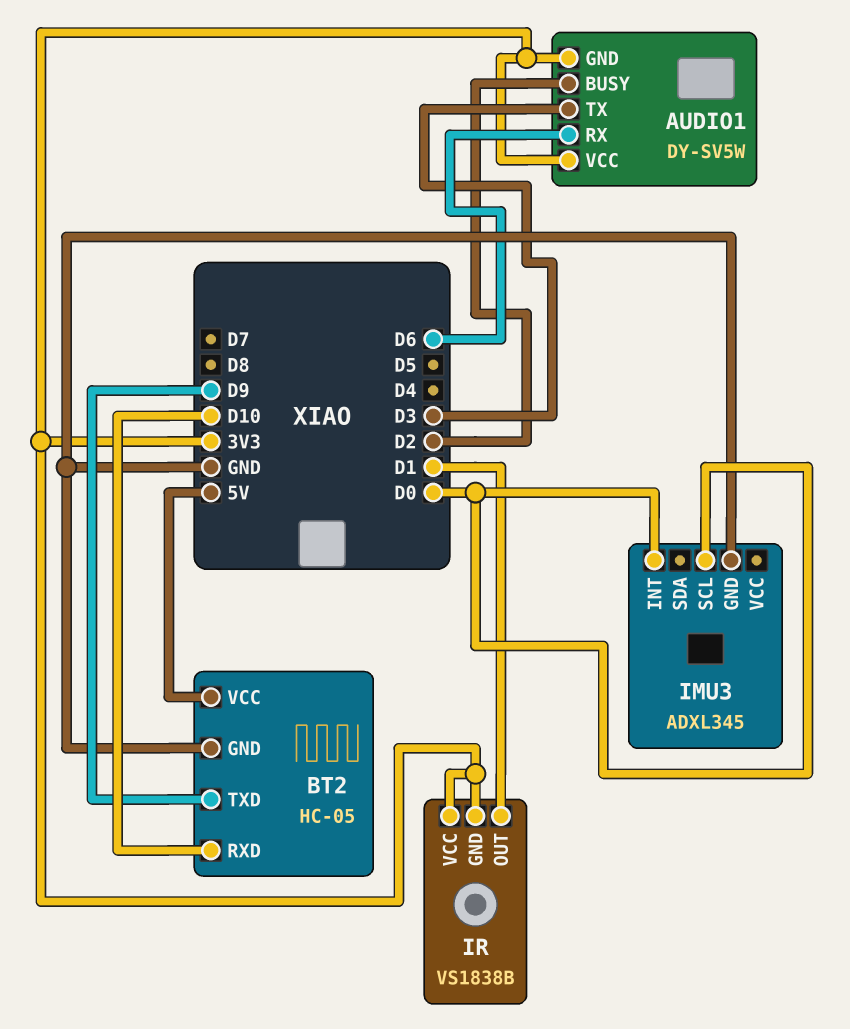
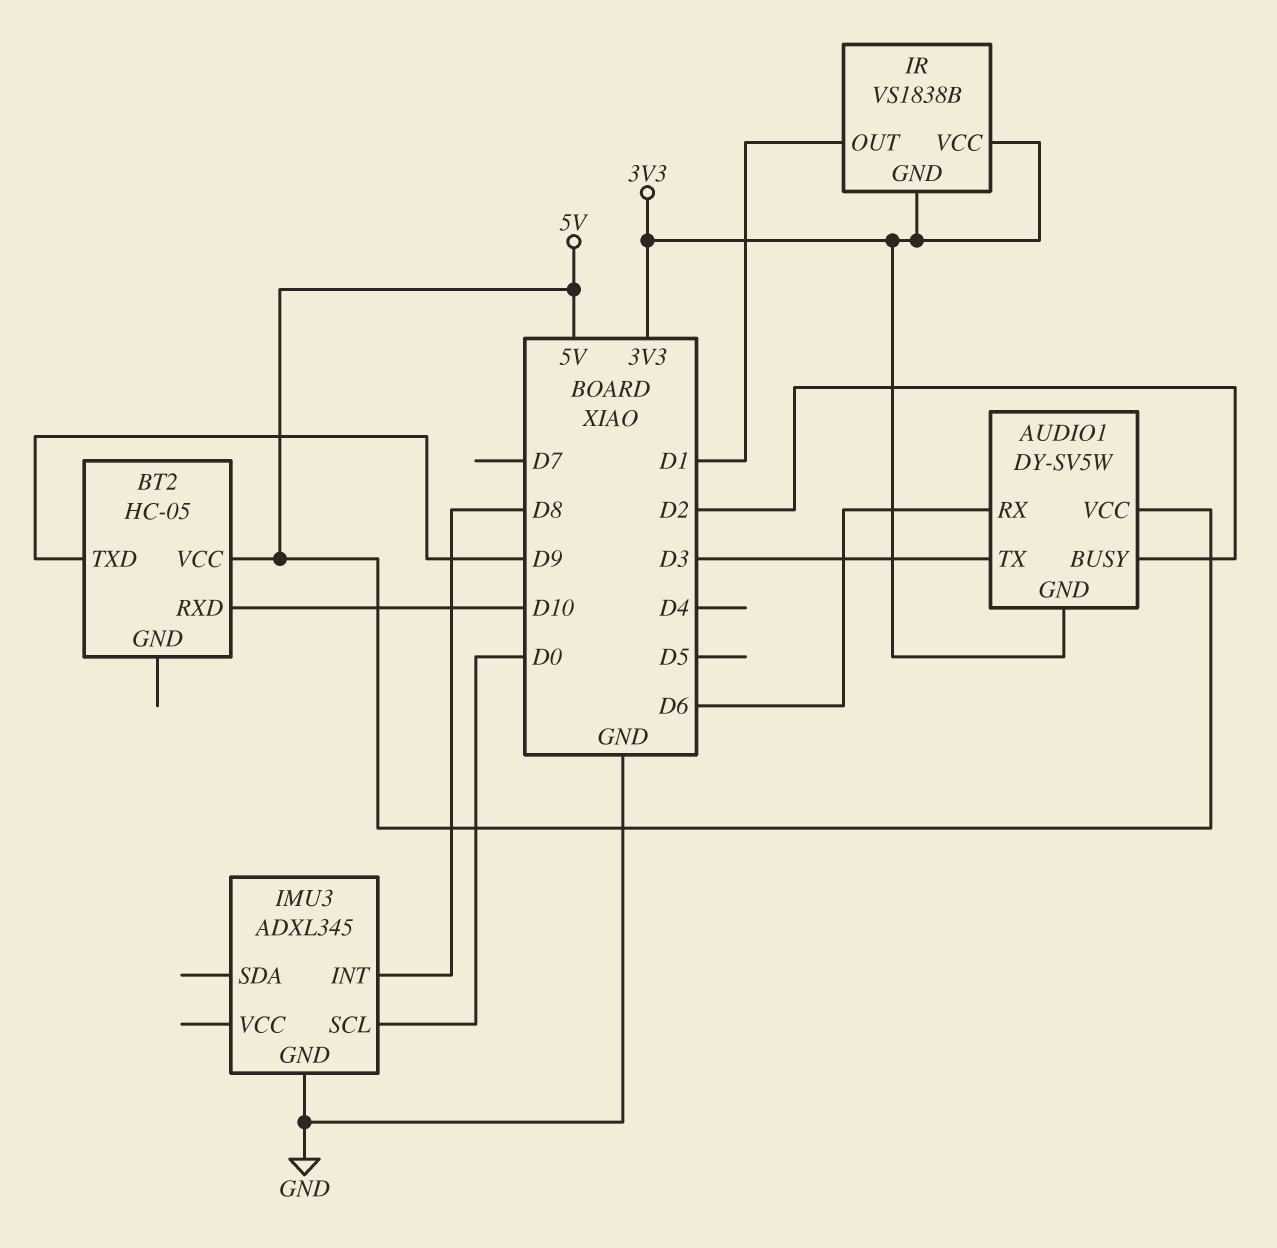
AUDIO1 pin VCC: 3V3 -> 5V
BT2 pin GND: GND -> none
IMU3 pin INT: D0 -> D8

